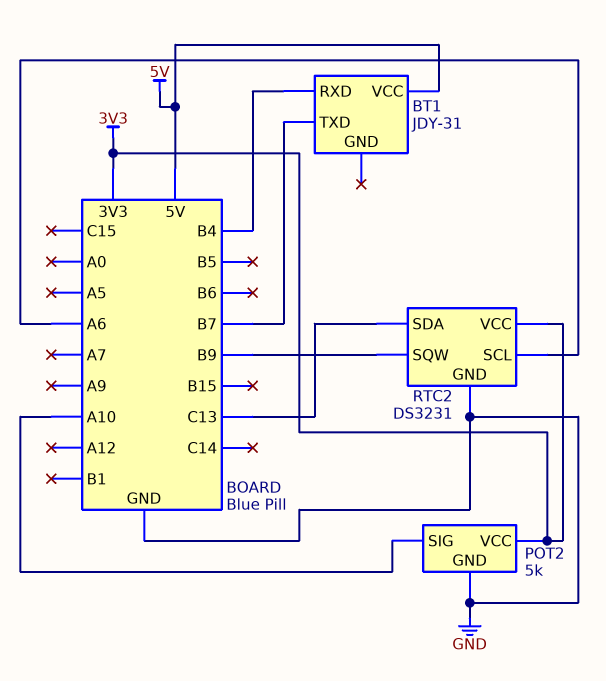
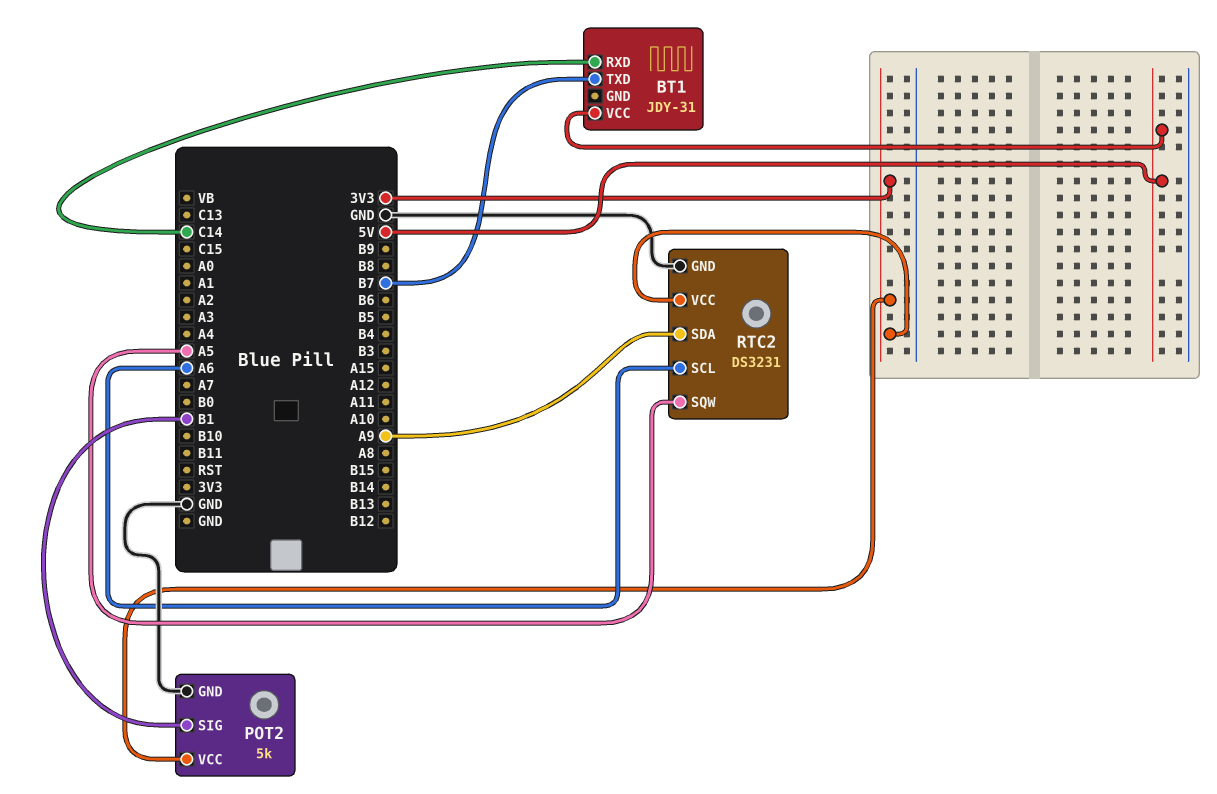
BT1 pin RXD: B4 -> C14
POT2 pin SIG: A10 -> B1
RTC2 pin SDA: C13 -> A9
RTC2 pin SQW: B9 -> A5

